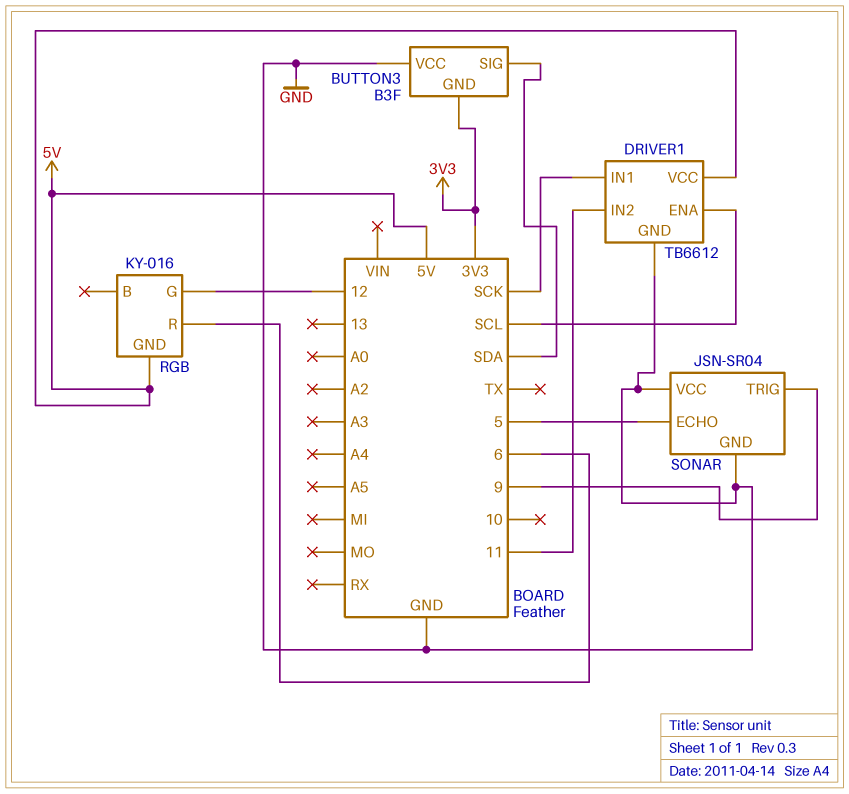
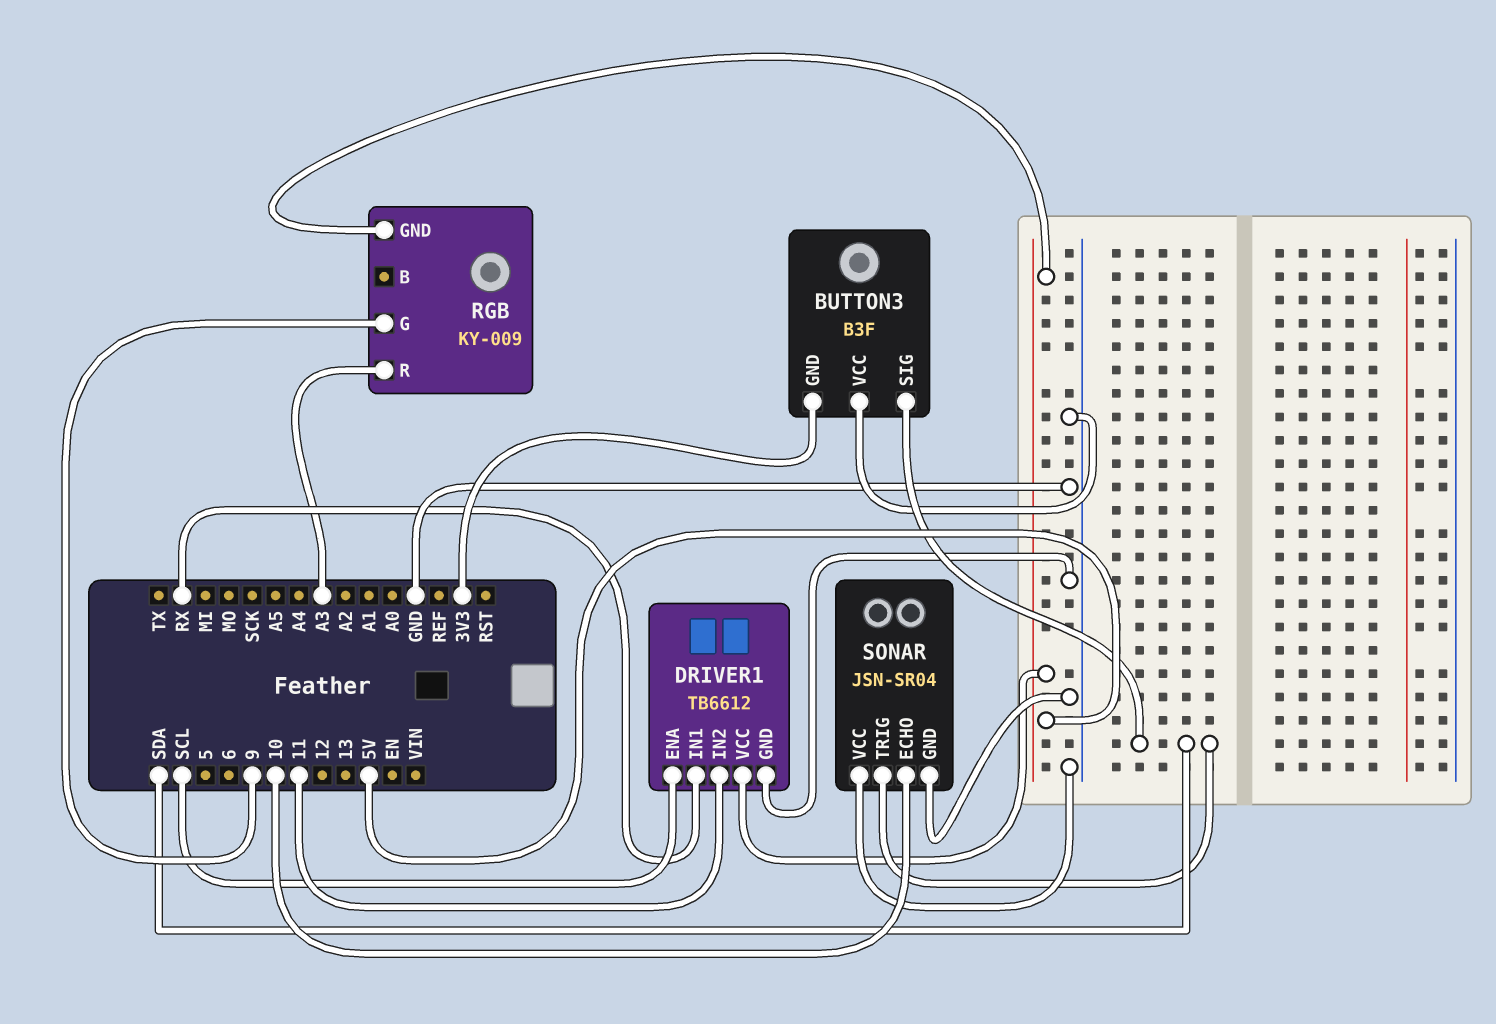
DRIVER1 pin IN1: SCK -> RX
RGB: KY-016 -> KY-009
RGB pin G: 12 -> 9
RGB pin R: 6 -> A3
SONAR pin ECHO: 5 -> 10
SONAR pin TRIG: 9 -> SDA

